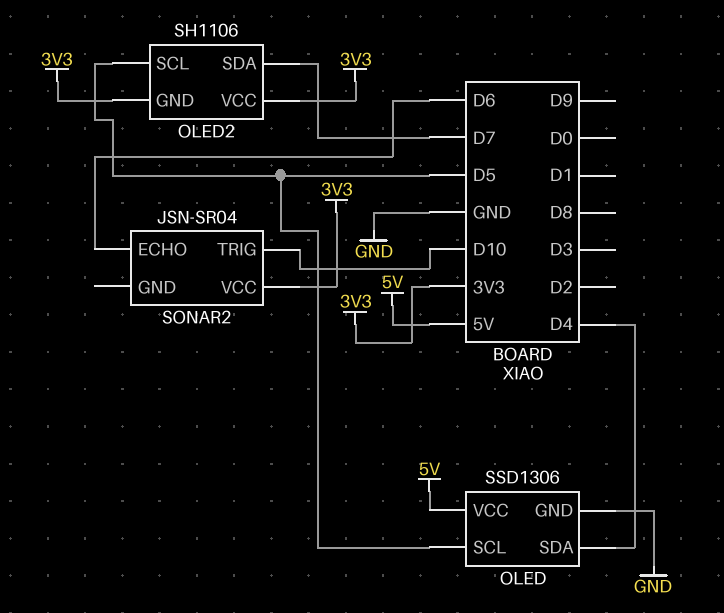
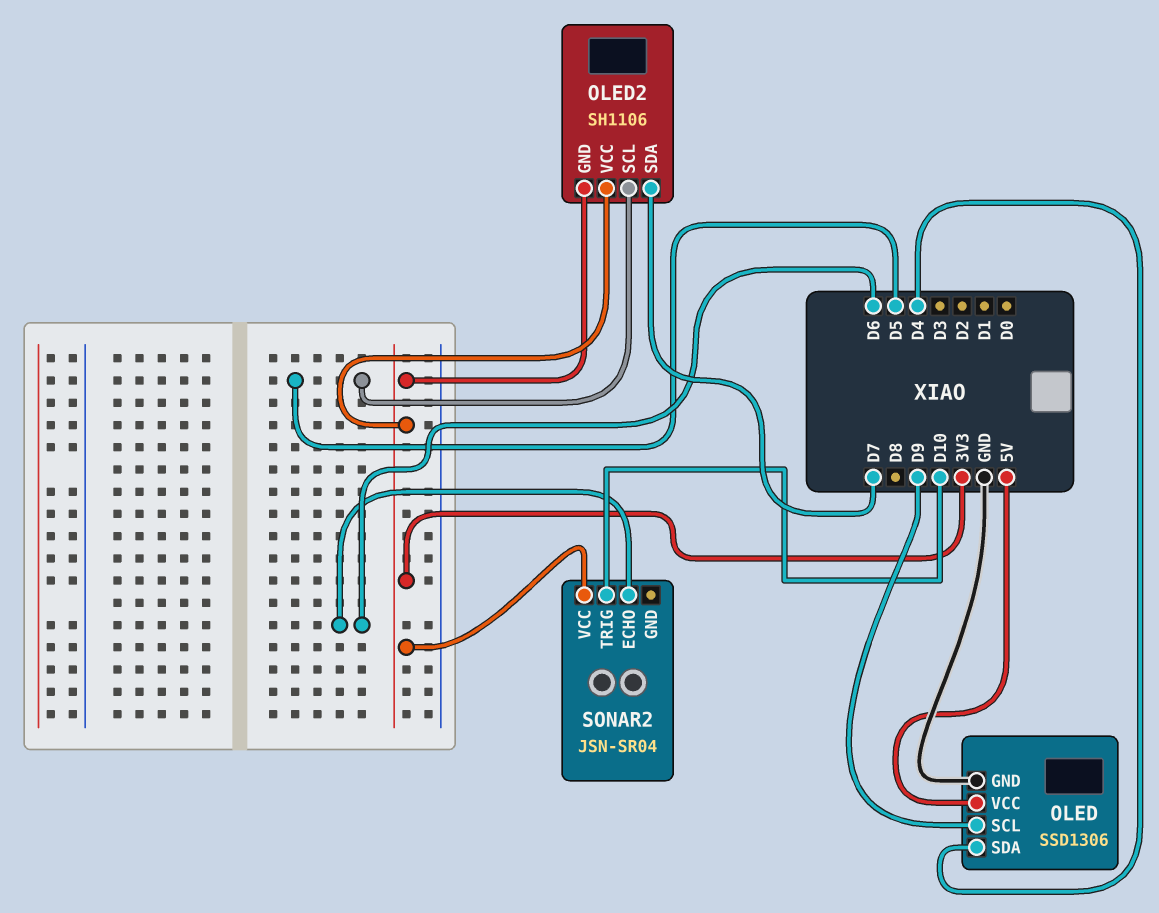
OLED pin SCL: D5 -> D9

